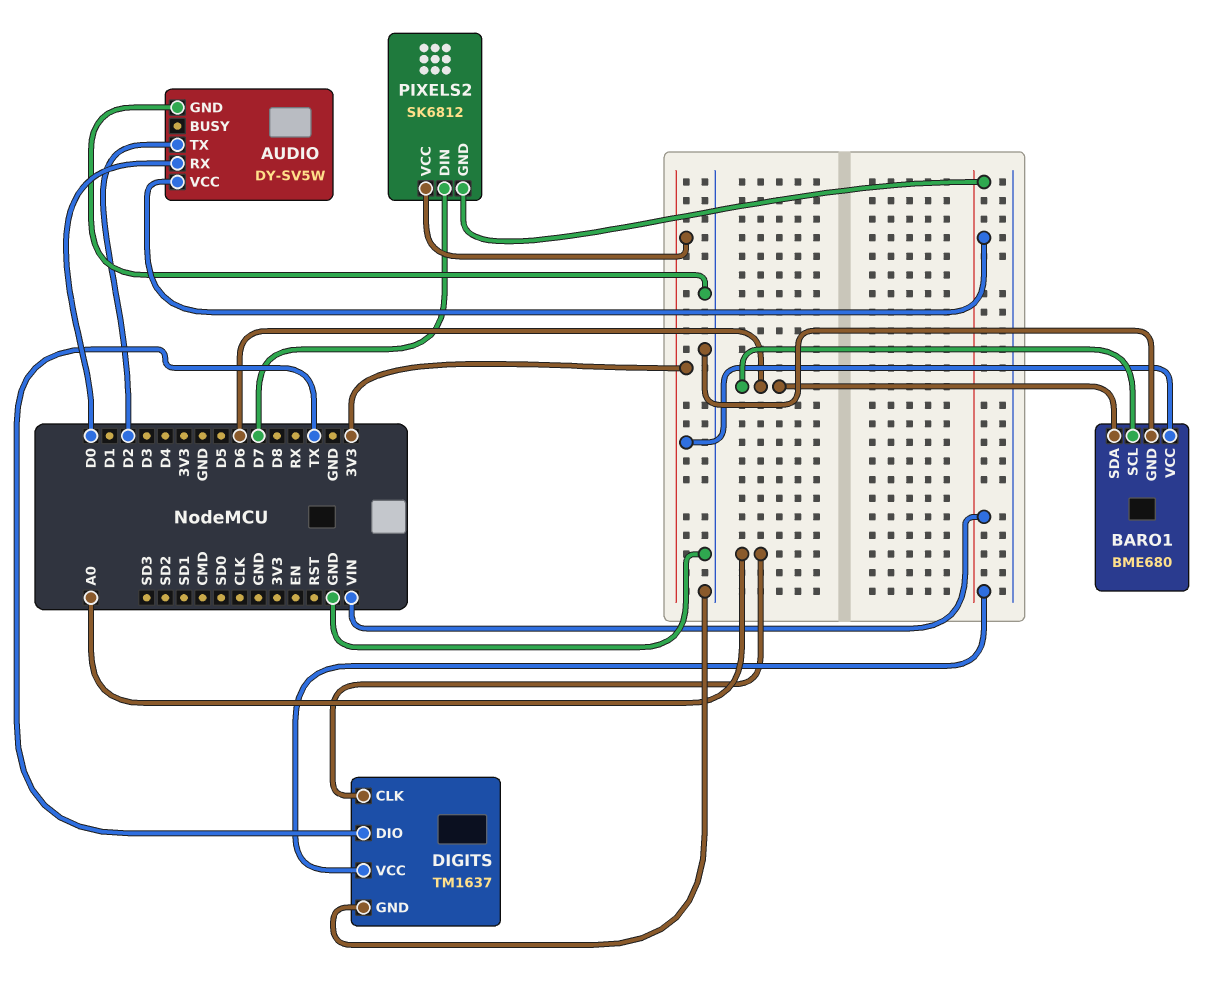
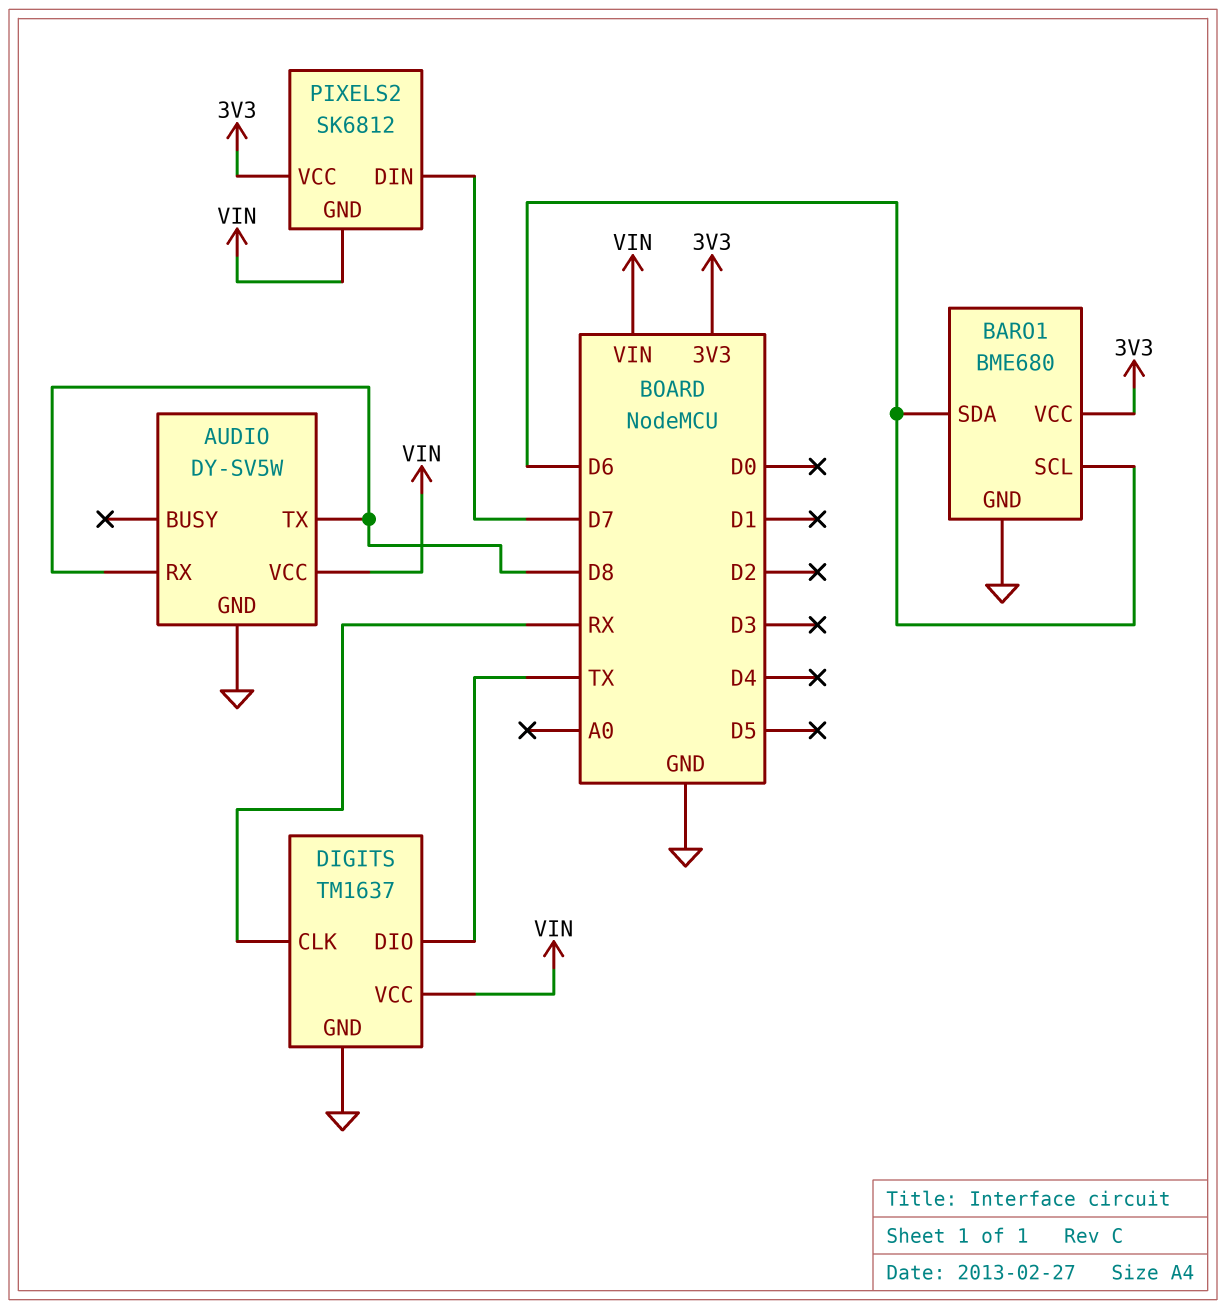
AUDIO pin RX: D0 -> D8
AUDIO pin TX: D2 -> D8
DIGITS pin CLK: A0 -> RX

